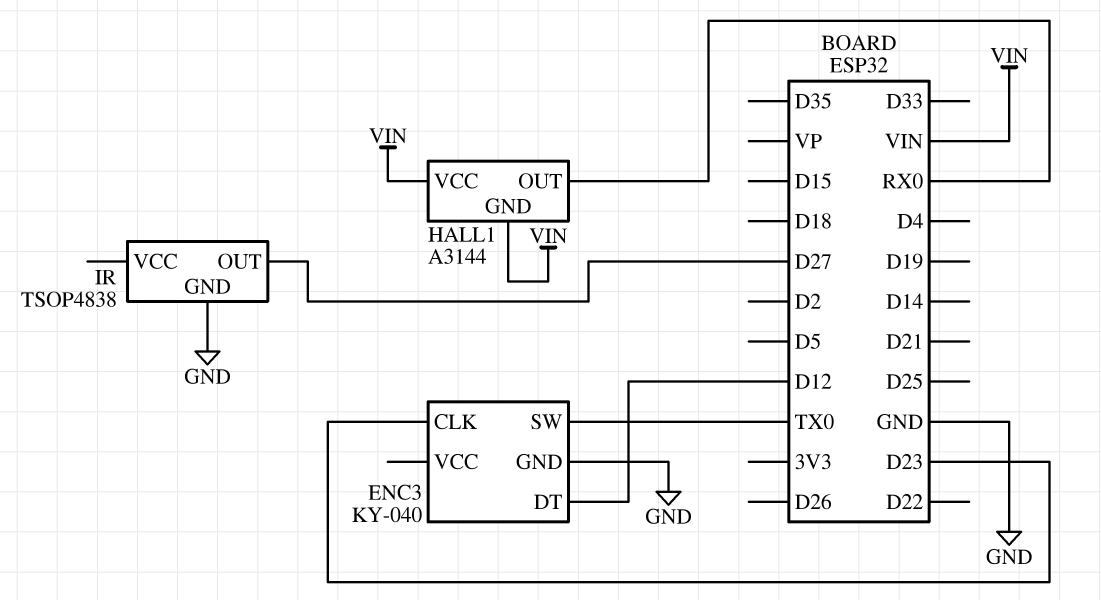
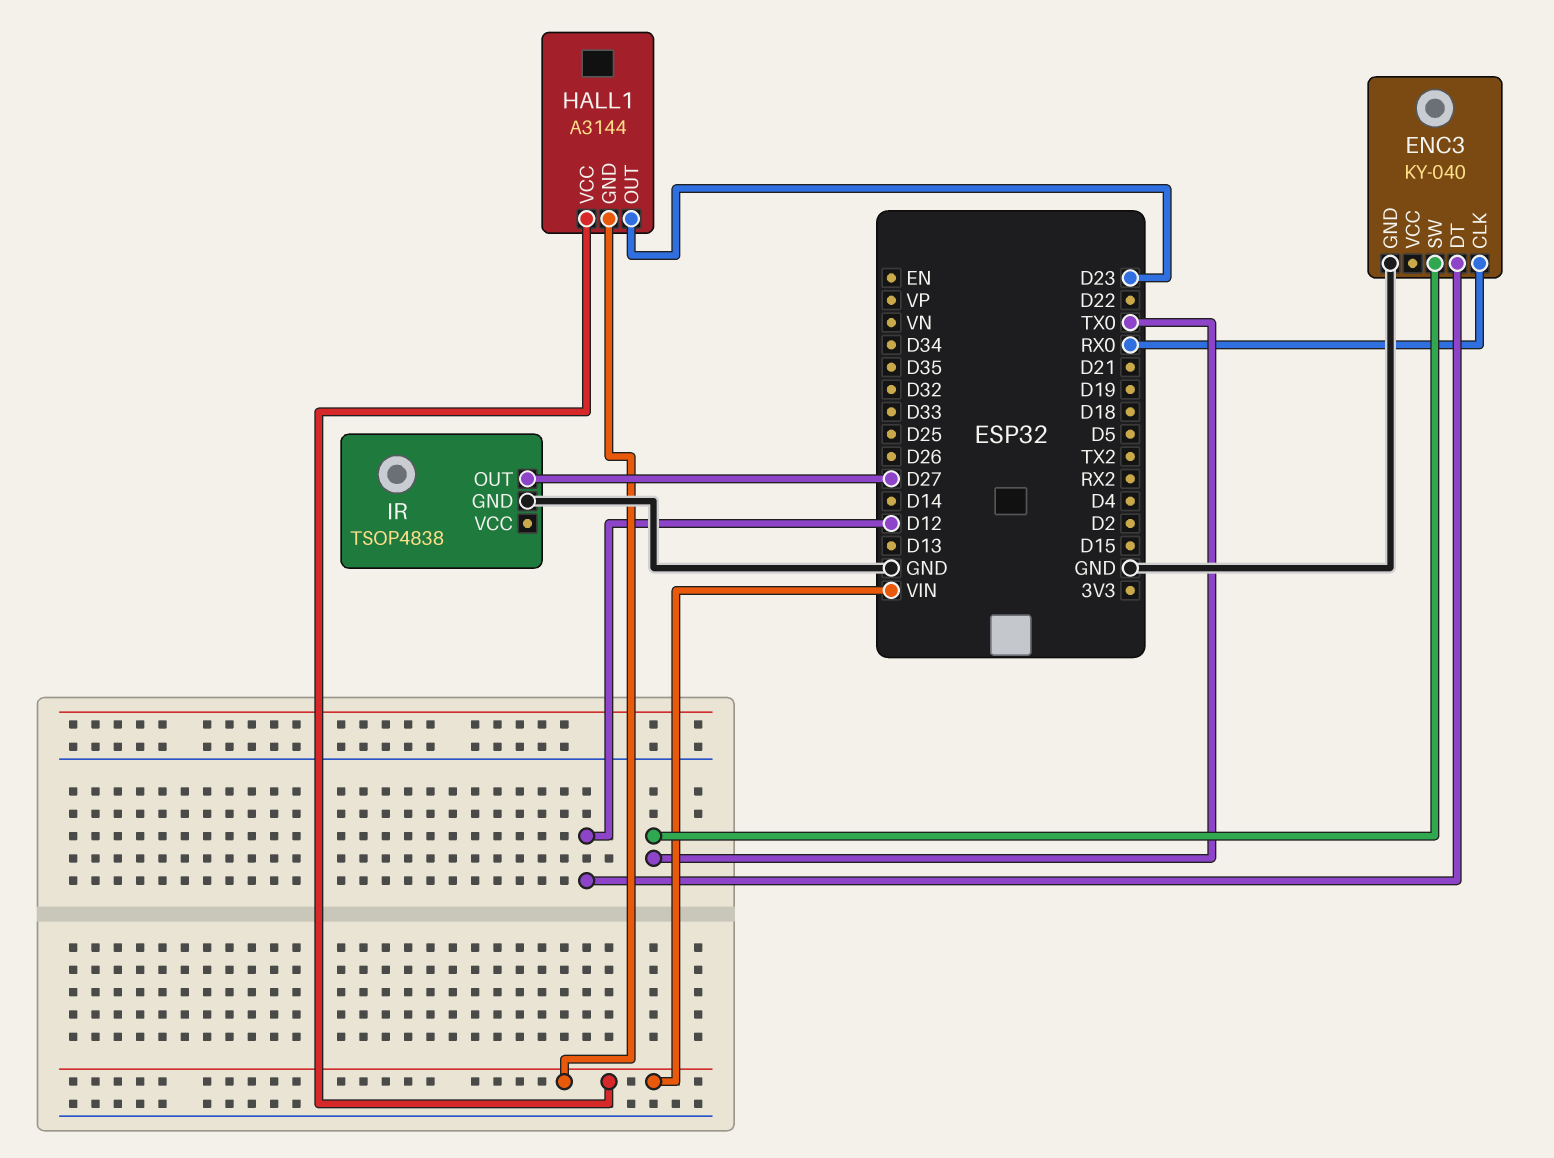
ENC3 pin CLK: D23 -> RX0
HALL1 pin OUT: RX0 -> D23

